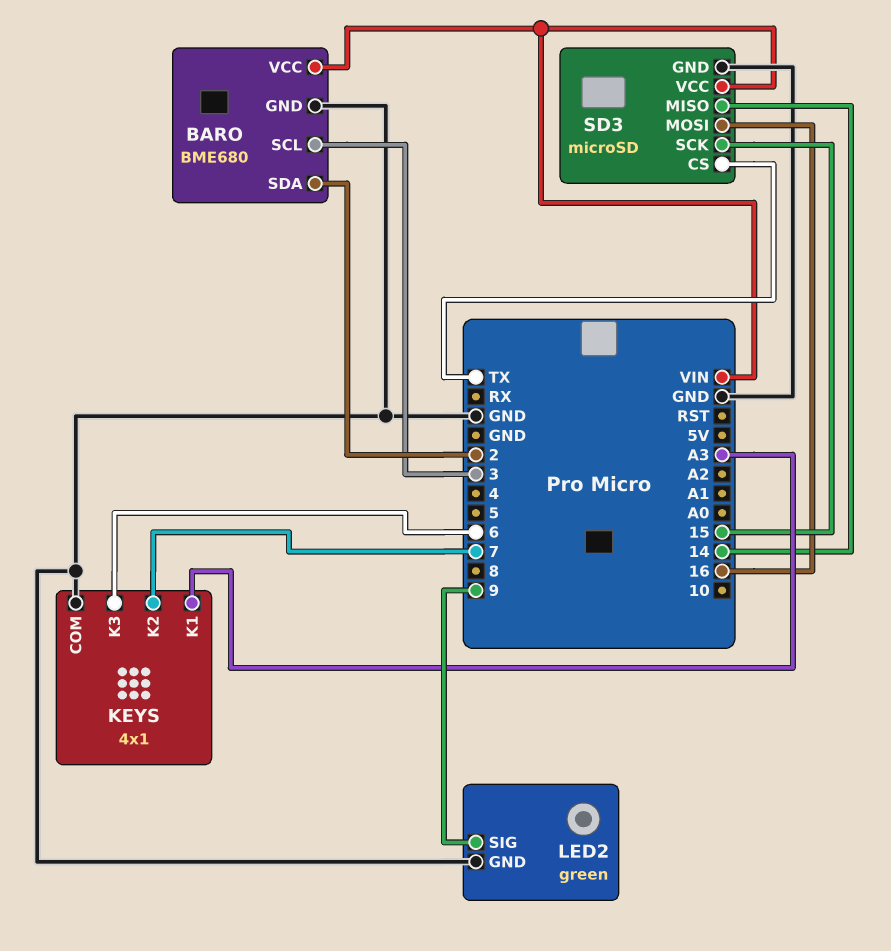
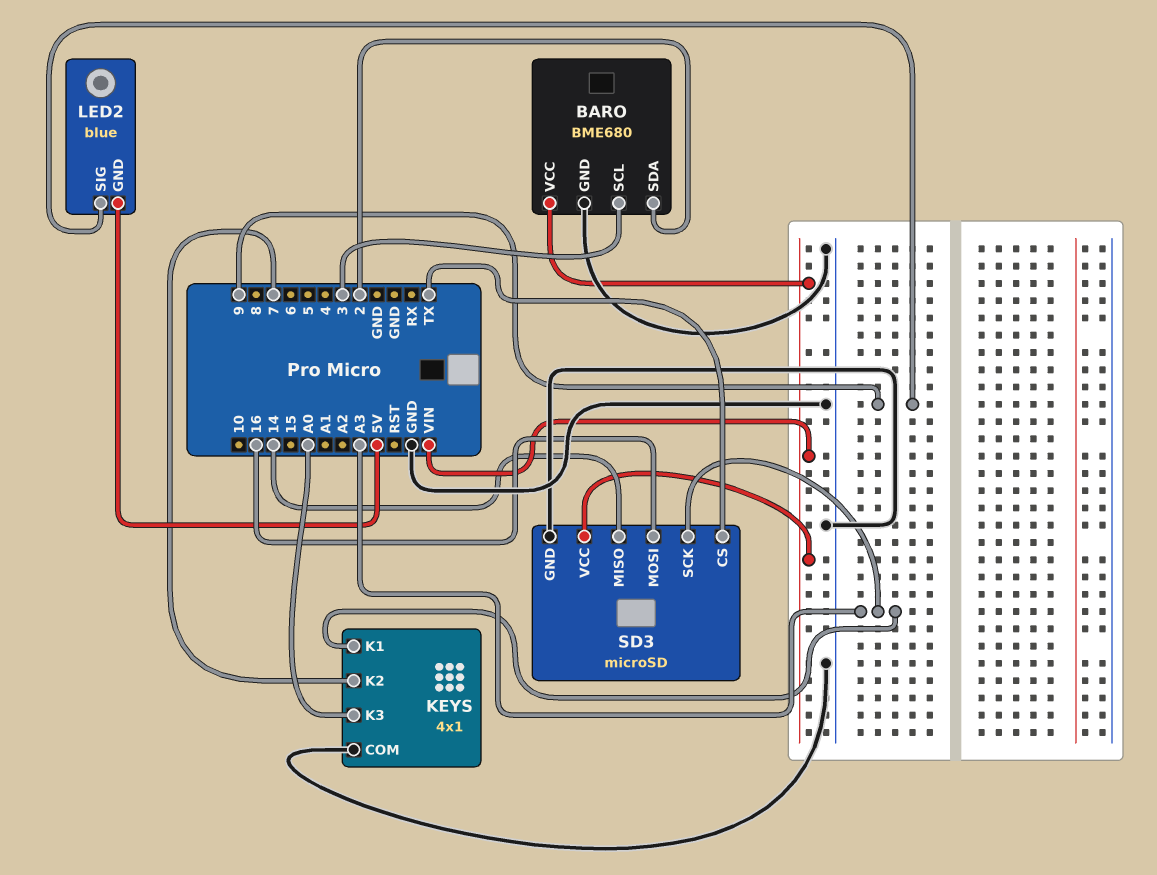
KEYS pin K3: 6 -> A0
LED2: green -> blue
LED2 pin GND: GND -> 5V
SD3 pin SCK: 15 -> A3

